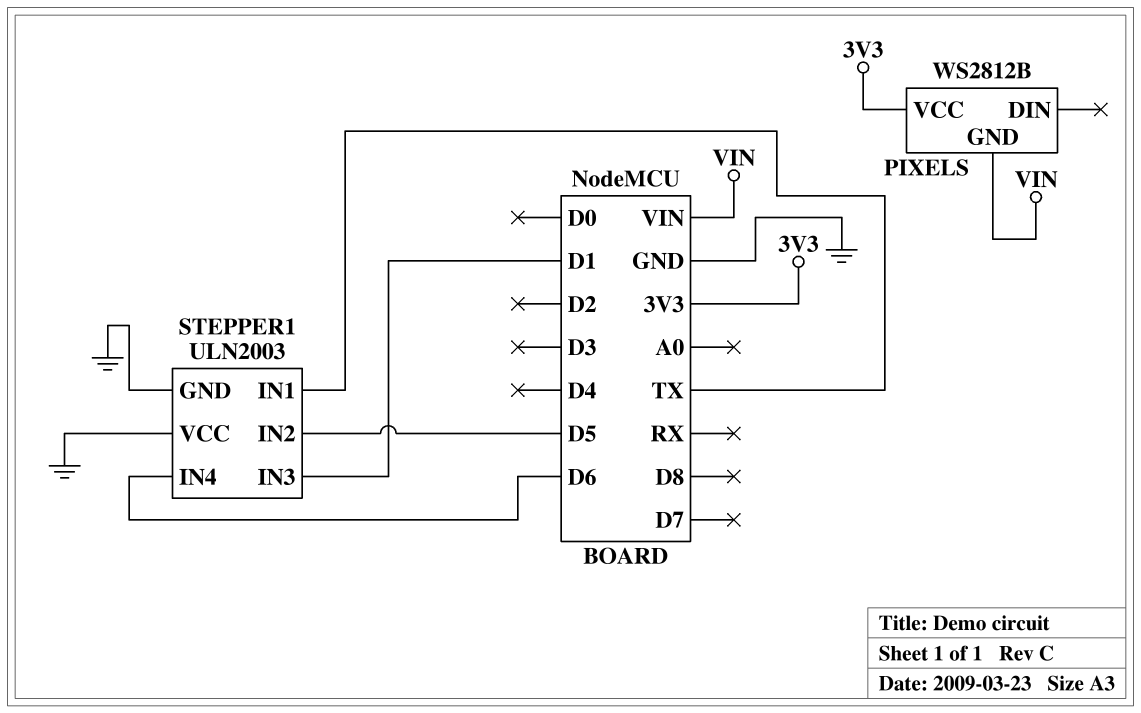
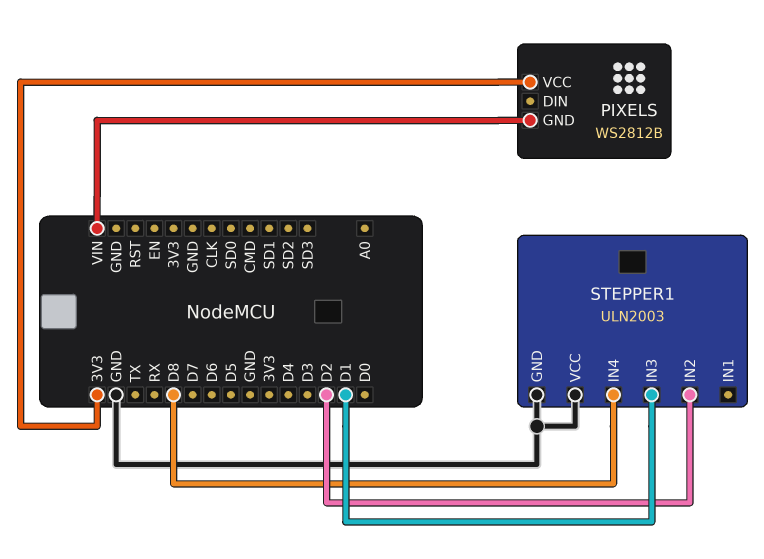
STEPPER1 pin IN1: TX -> none
STEPPER1 pin IN2: D5 -> D2
STEPPER1 pin IN4: D6 -> D8

